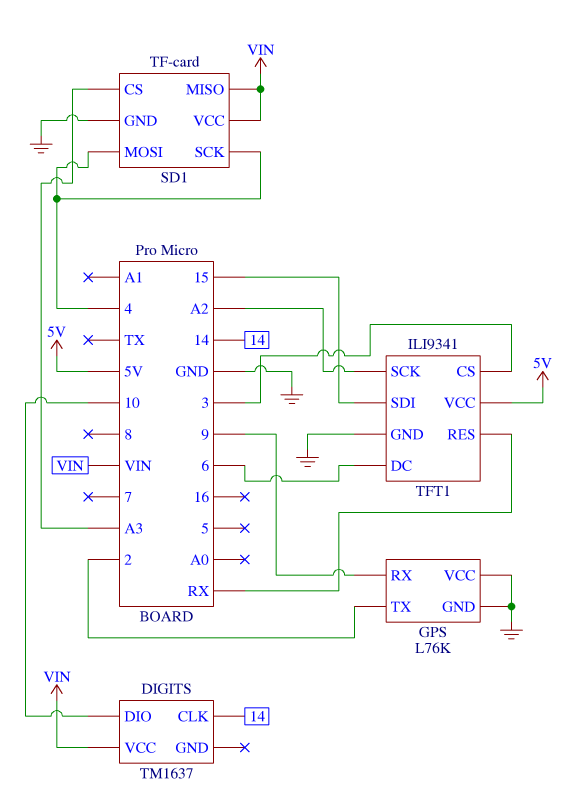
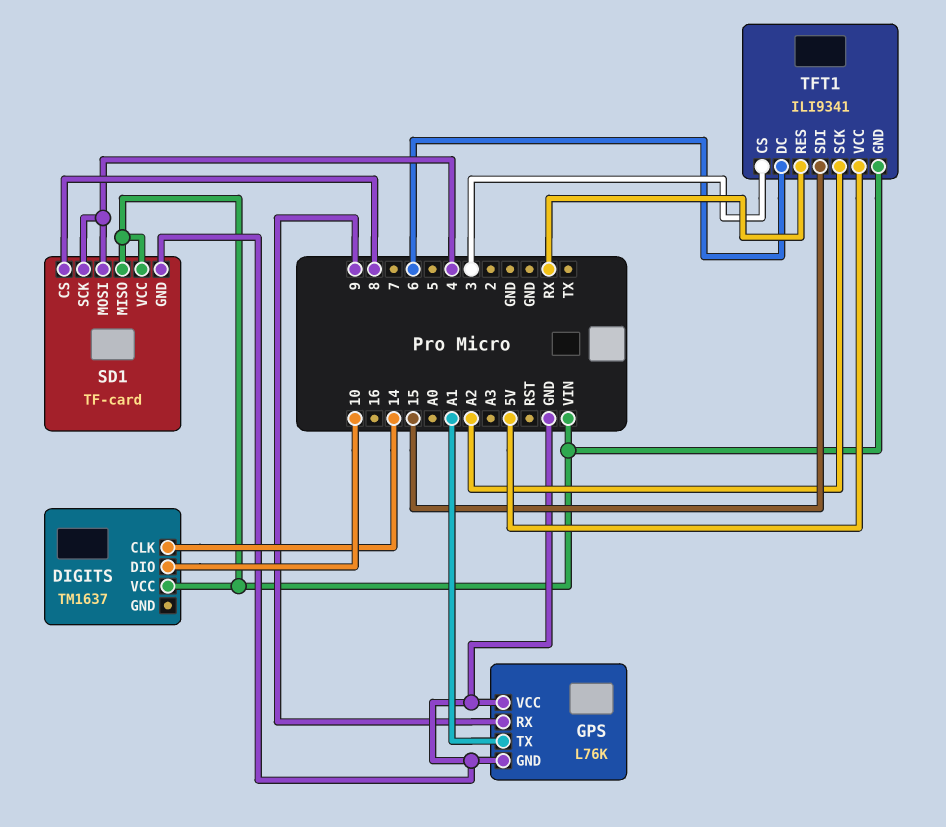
GPS pin TX: 2 -> A1
SD1 pin CS: A3 -> 8
TFT1 pin GND: GND -> VIN

